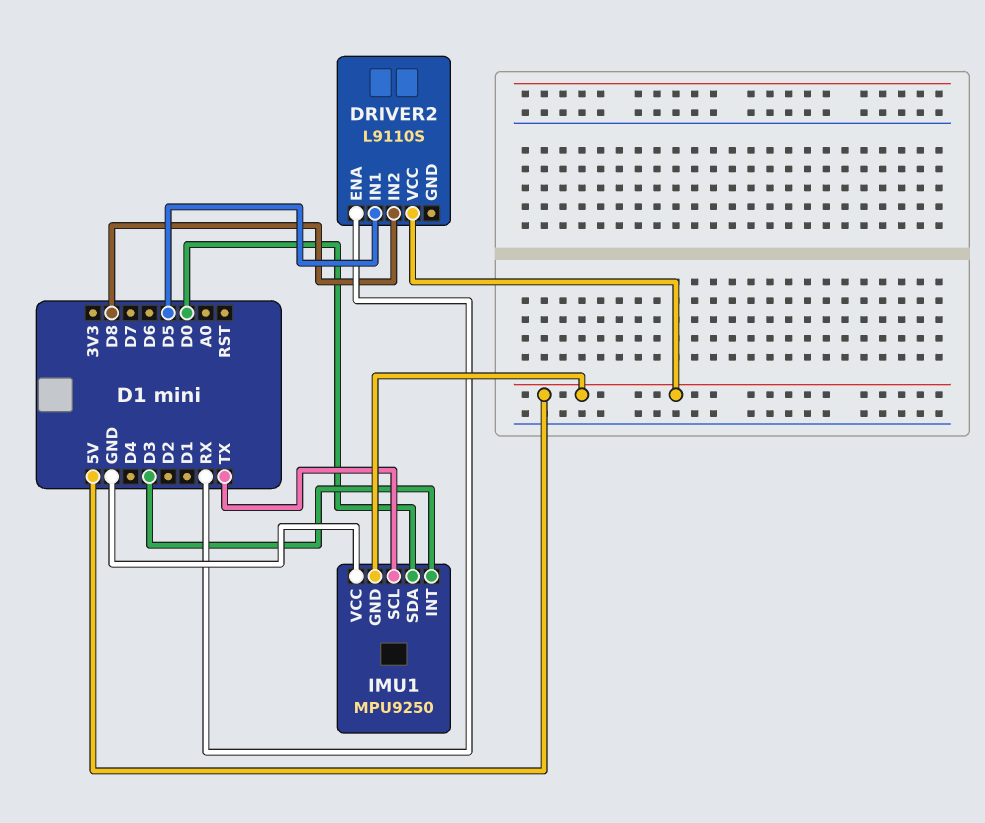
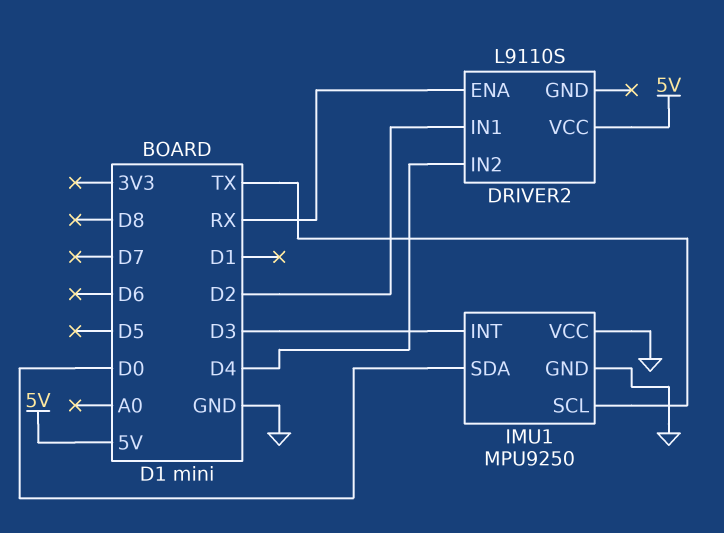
DRIVER2 pin IN1: D5 -> D2
DRIVER2 pin IN2: D8 -> D4
IMU1 pin GND: 5V -> GND

